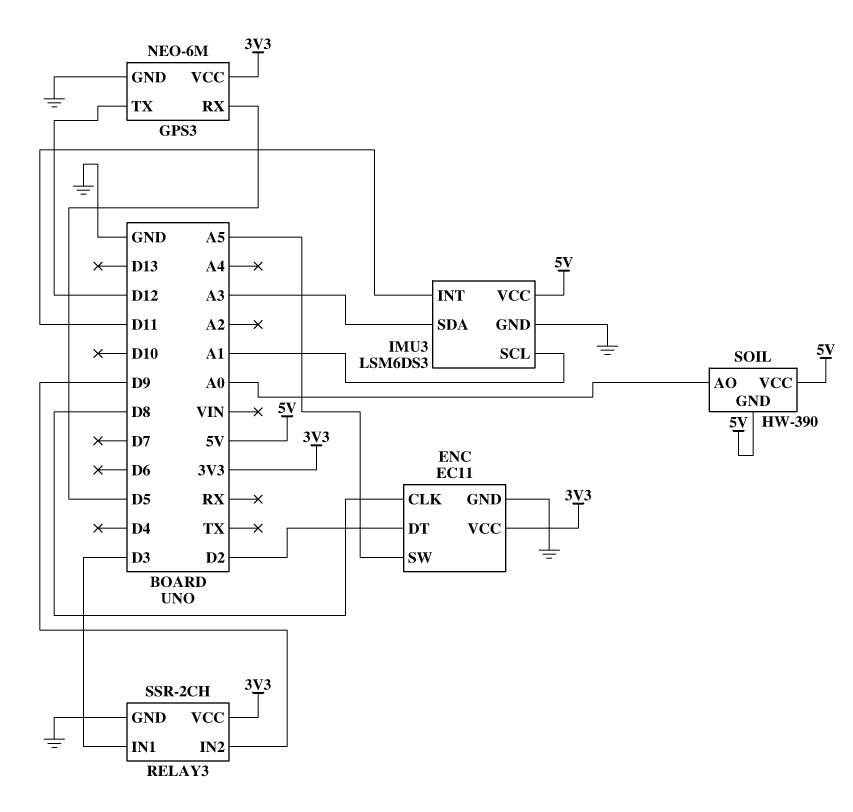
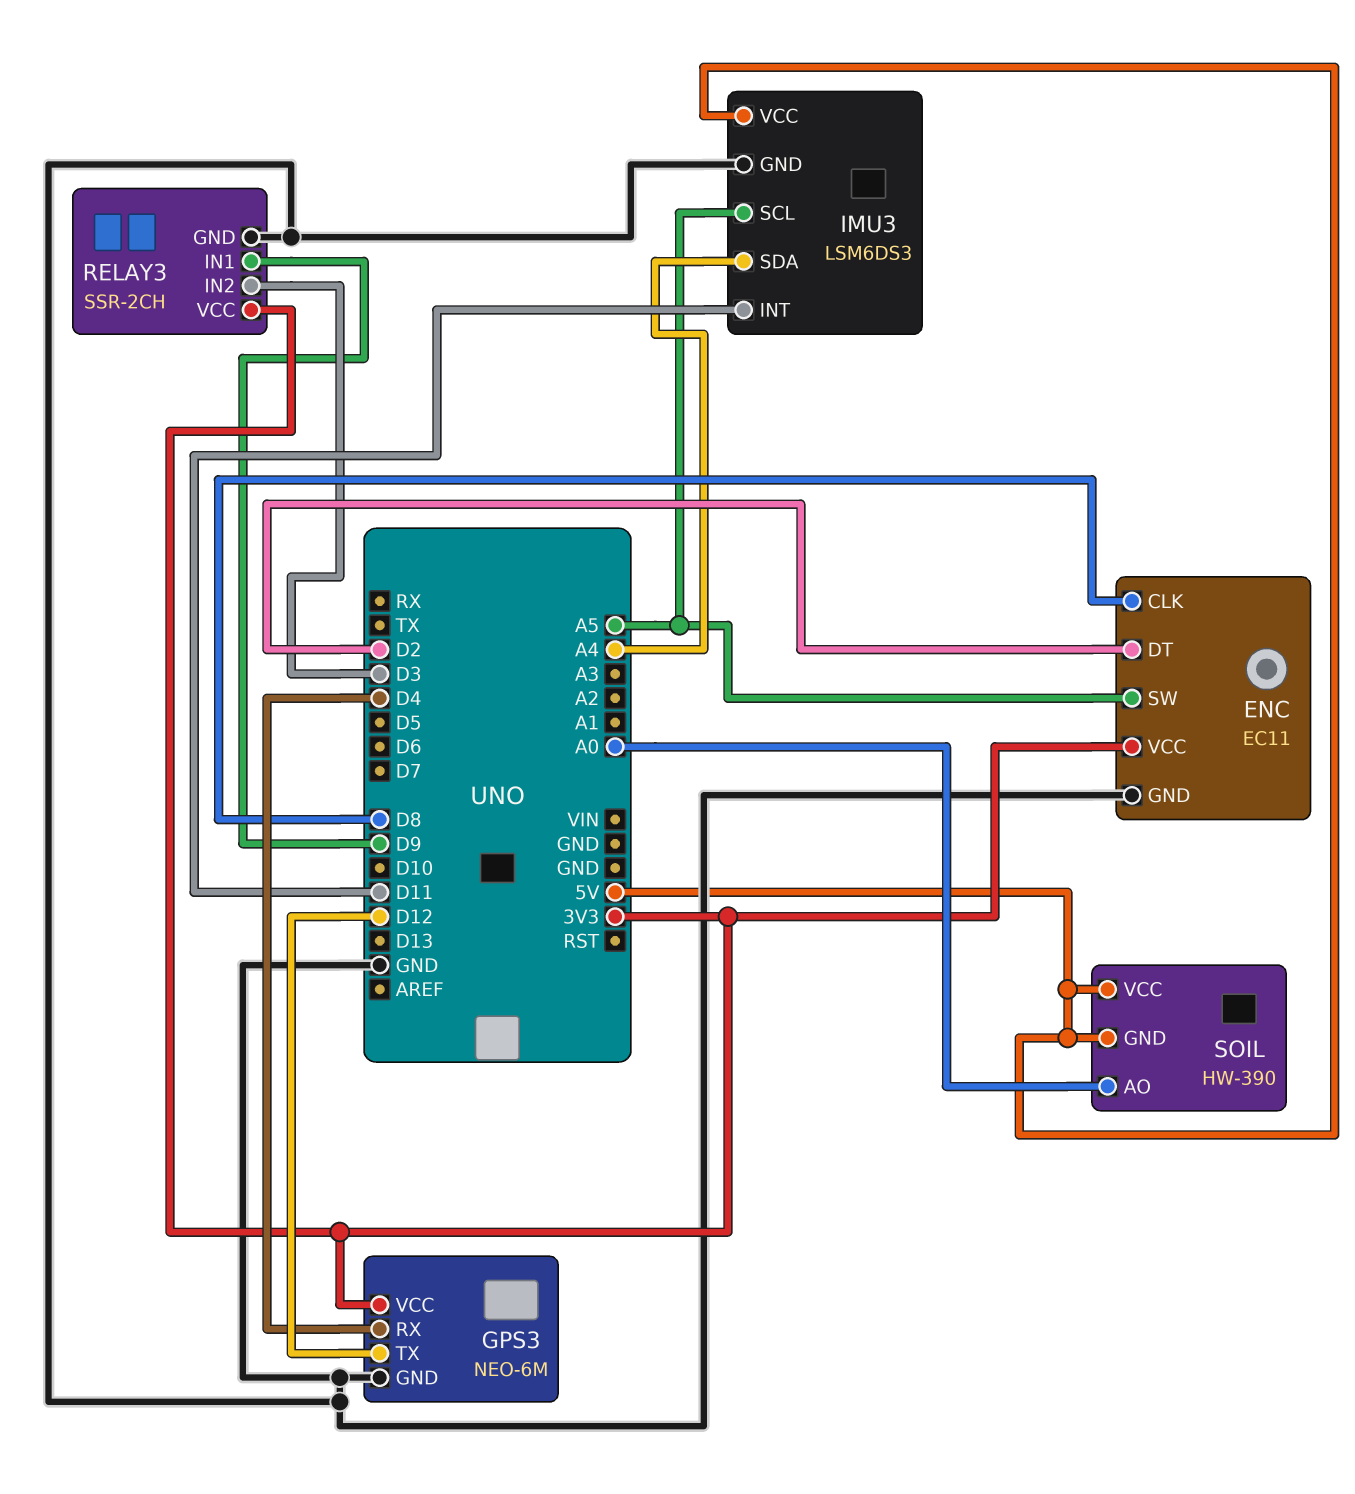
GPS3 pin RX: D5 -> D4
IMU3 pin SCL: A1 -> A5
IMU3 pin SDA: A3 -> A4
RELAY3 pin IN1: D3 -> D9
RELAY3 pin IN2: D9 -> D3

